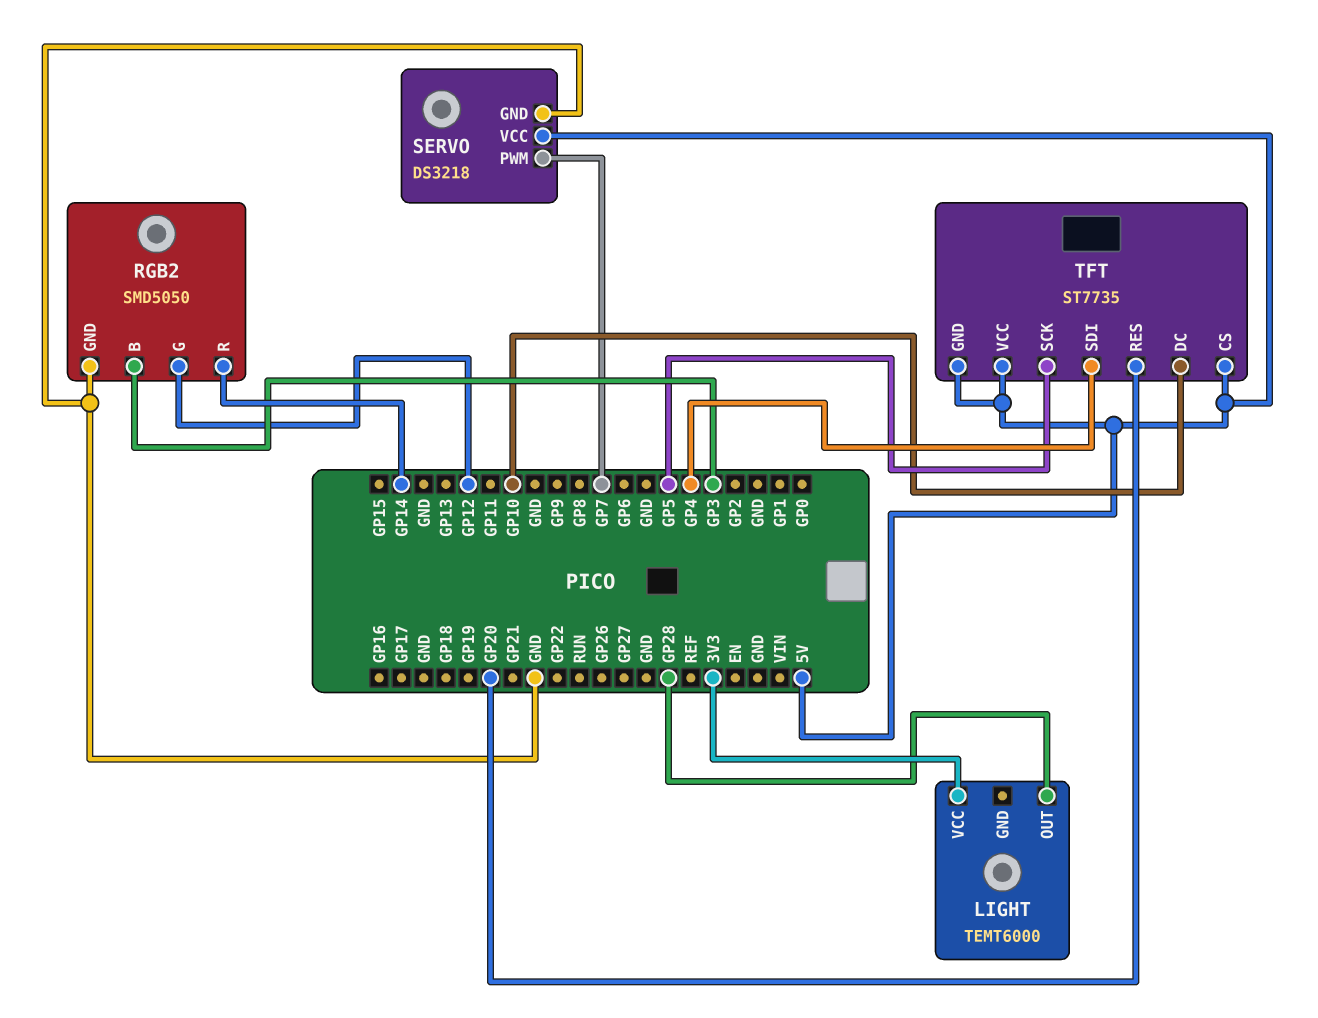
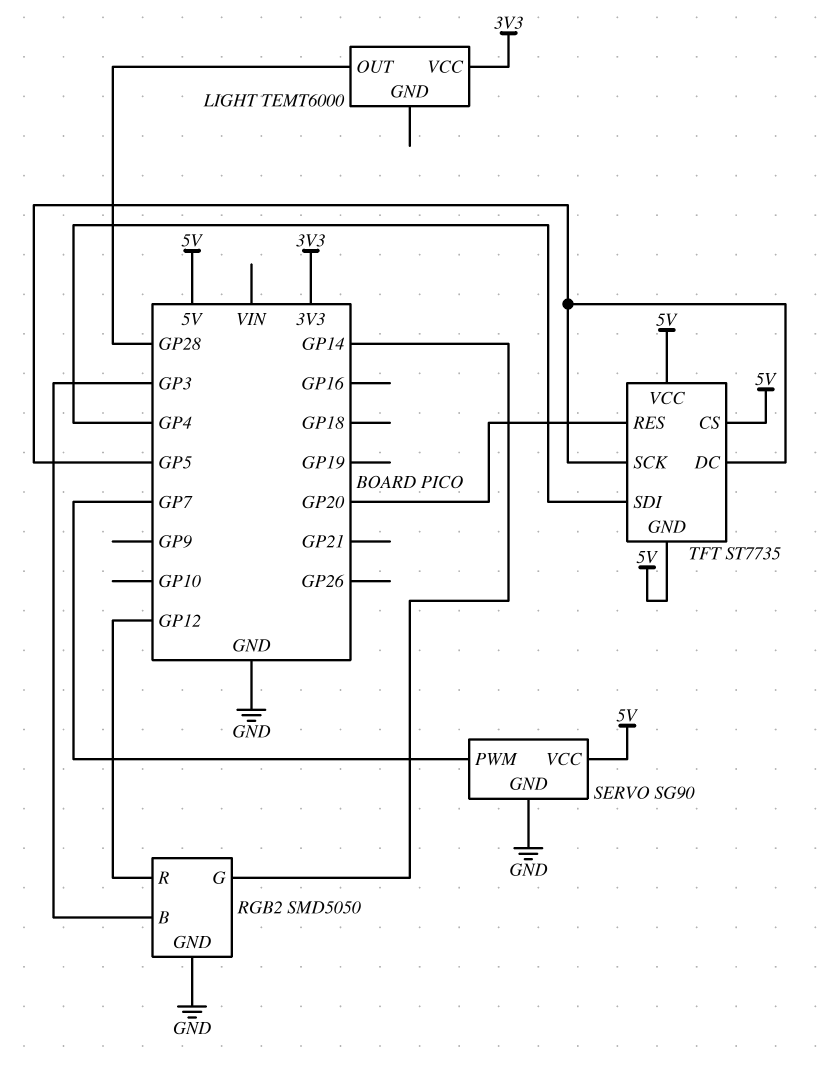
RGB2 pin G: GP12 -> GP14
RGB2 pin R: GP14 -> GP12
SERVO: DS3218 -> SG90
TFT pin DC: GP10 -> GP5

